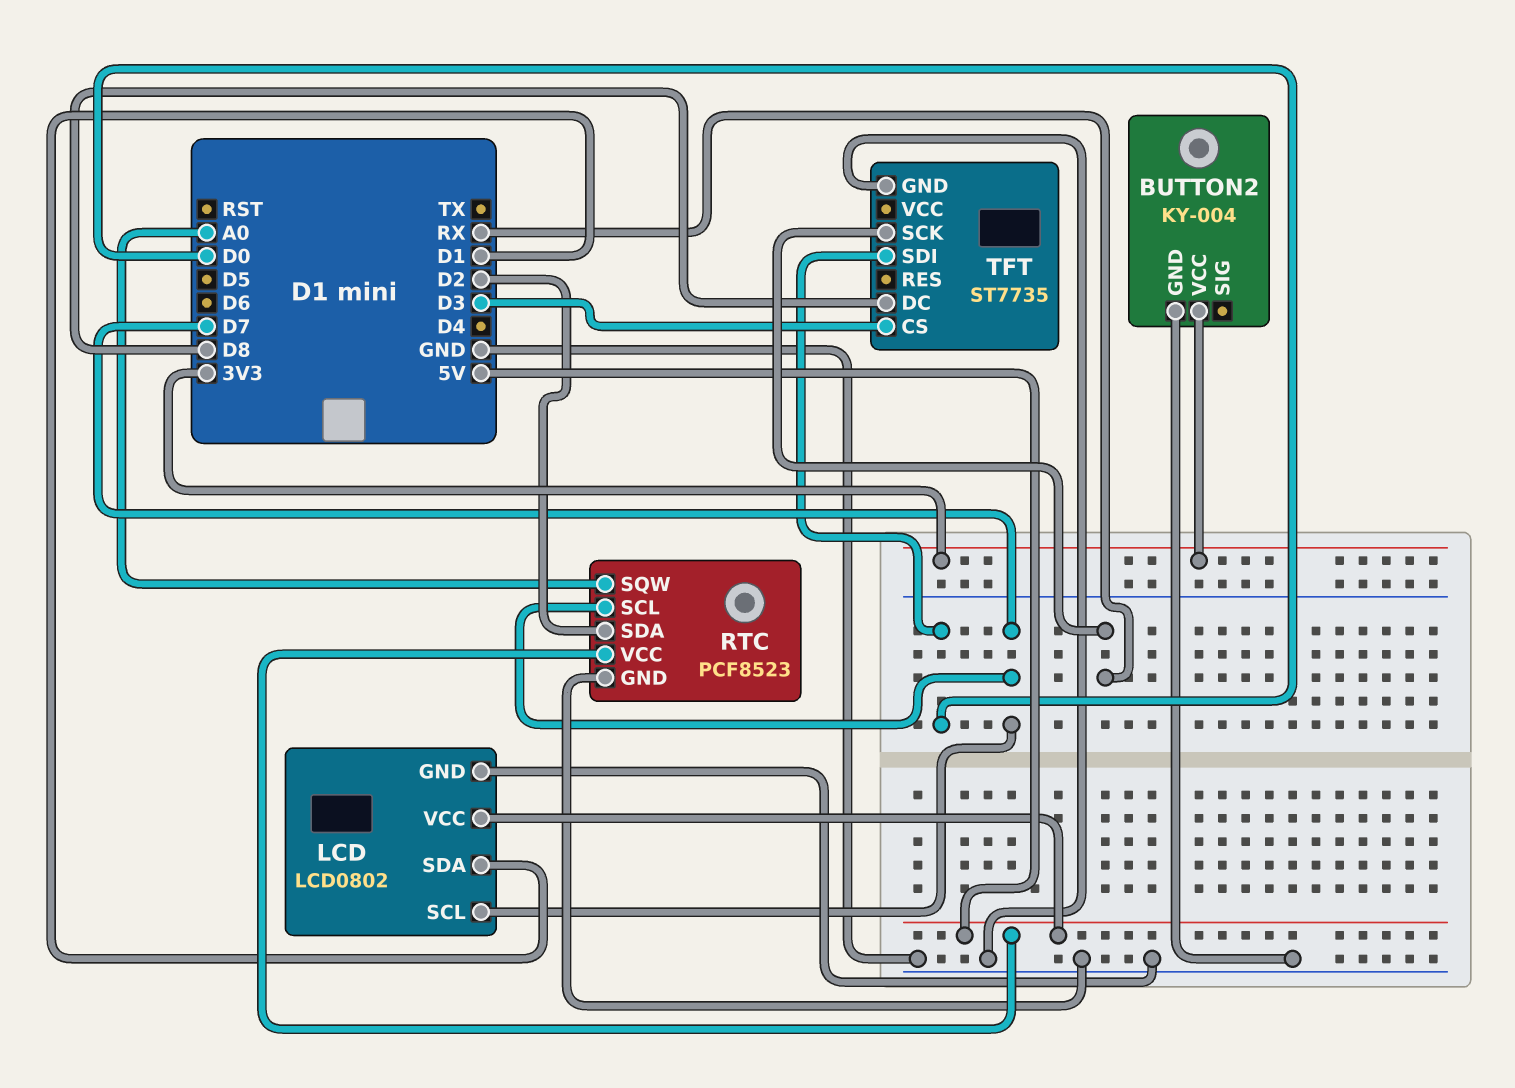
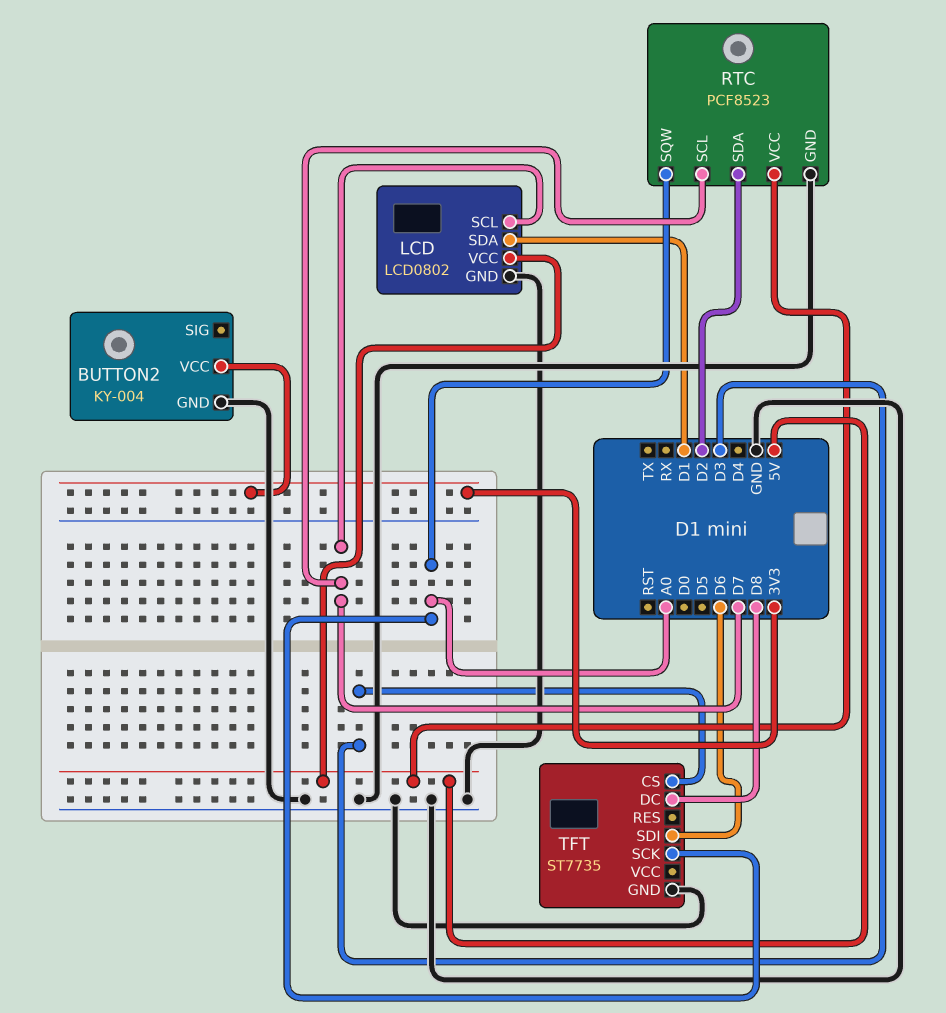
TFT pin SCK: RX -> A0
TFT pin SDI: D0 -> D6

